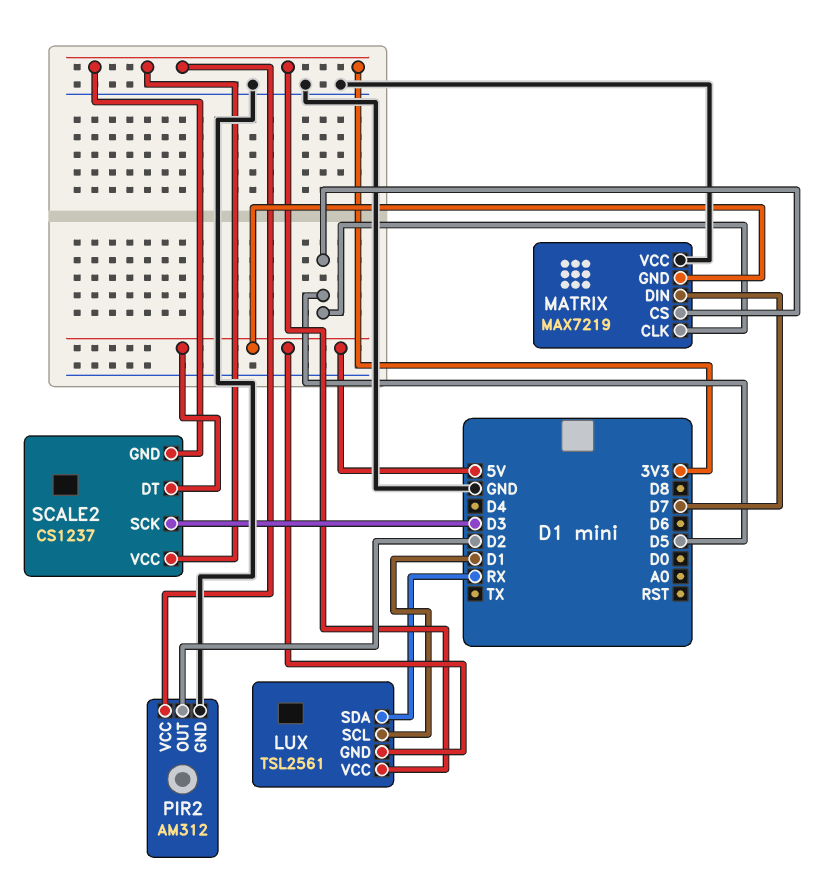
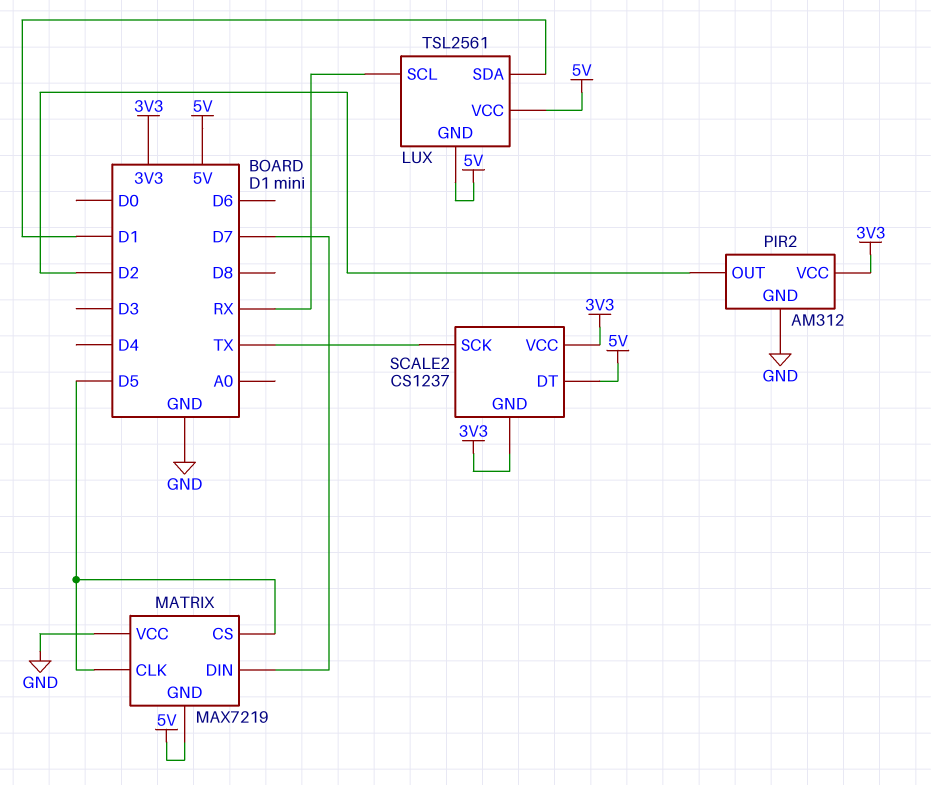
LUX pin SCL: D1 -> RX
LUX pin SDA: RX -> D1
LUX pin VCC: 3V3 -> 5V
SCALE2 pin SCK: D3 -> TX

